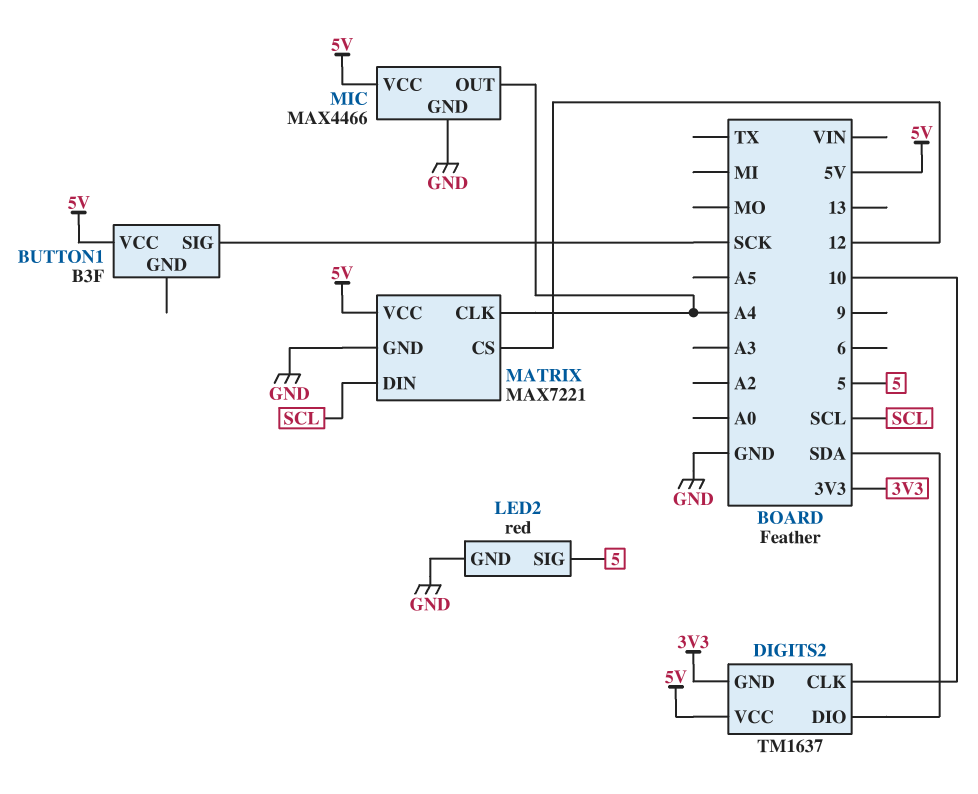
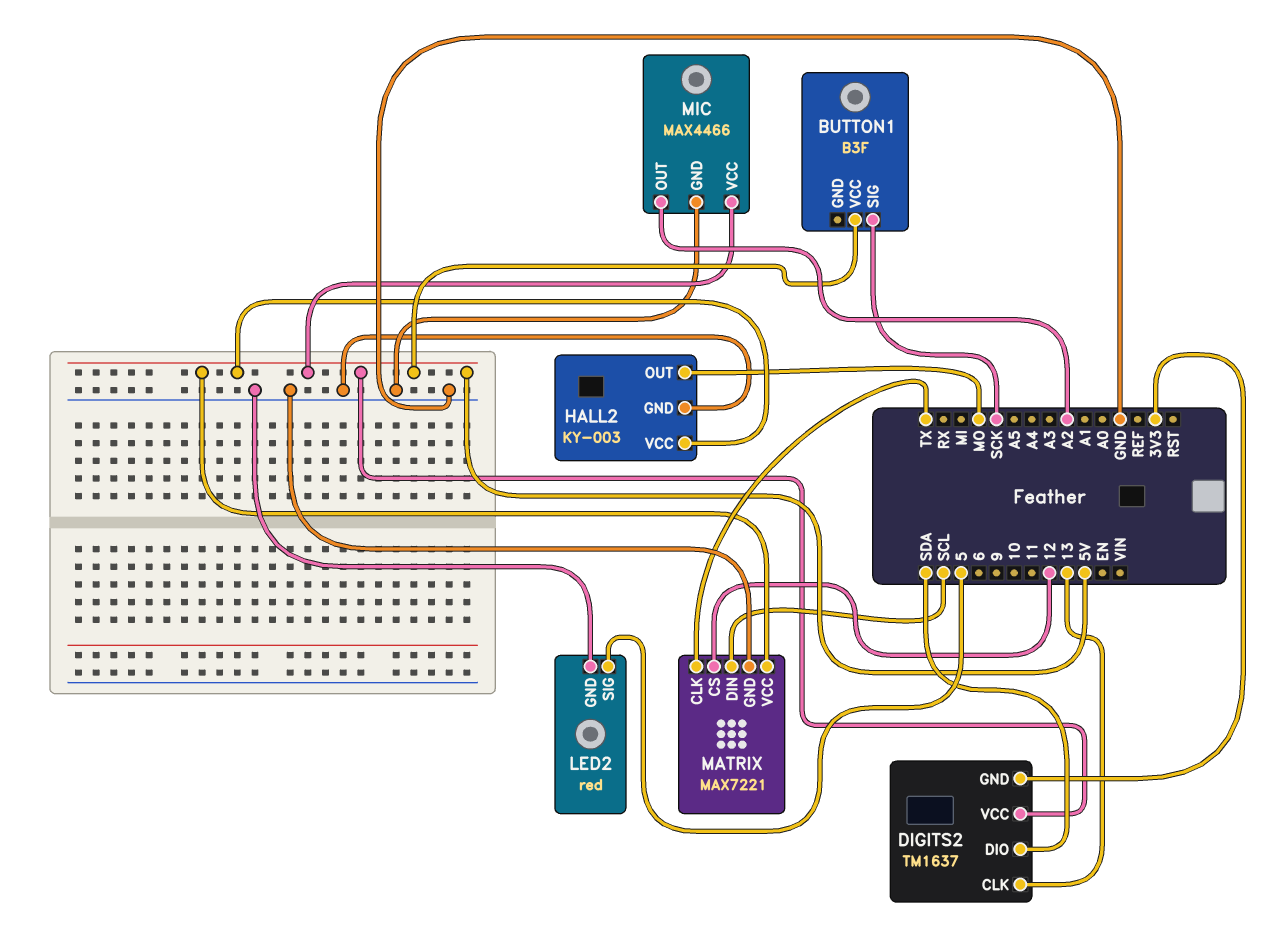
DIGITS2 pin CLK: 10 -> 13
HALL2: none -> KY-003
HALL2 pin GND: none -> GND
HALL2 pin OUT: none -> MO
HALL2 pin VCC: none -> 5V
MATRIX pin CLK: A4 -> TX
MIC pin OUT: A4 -> A2

